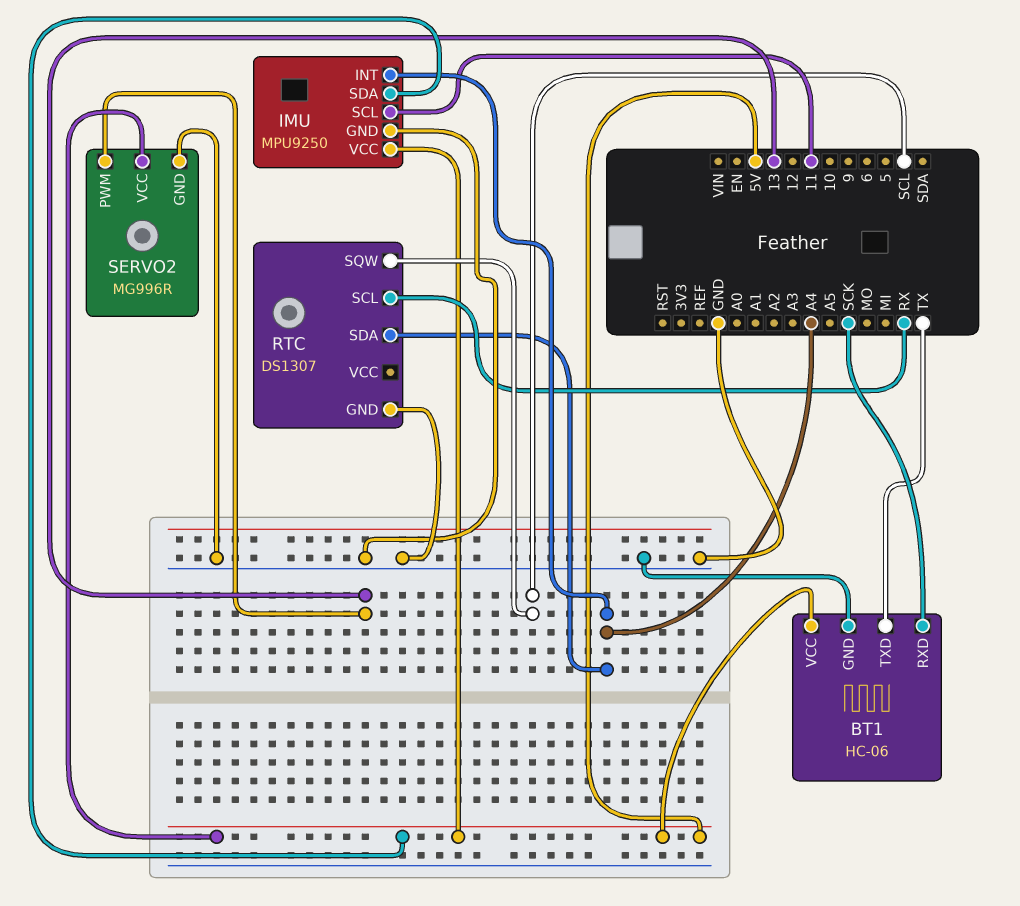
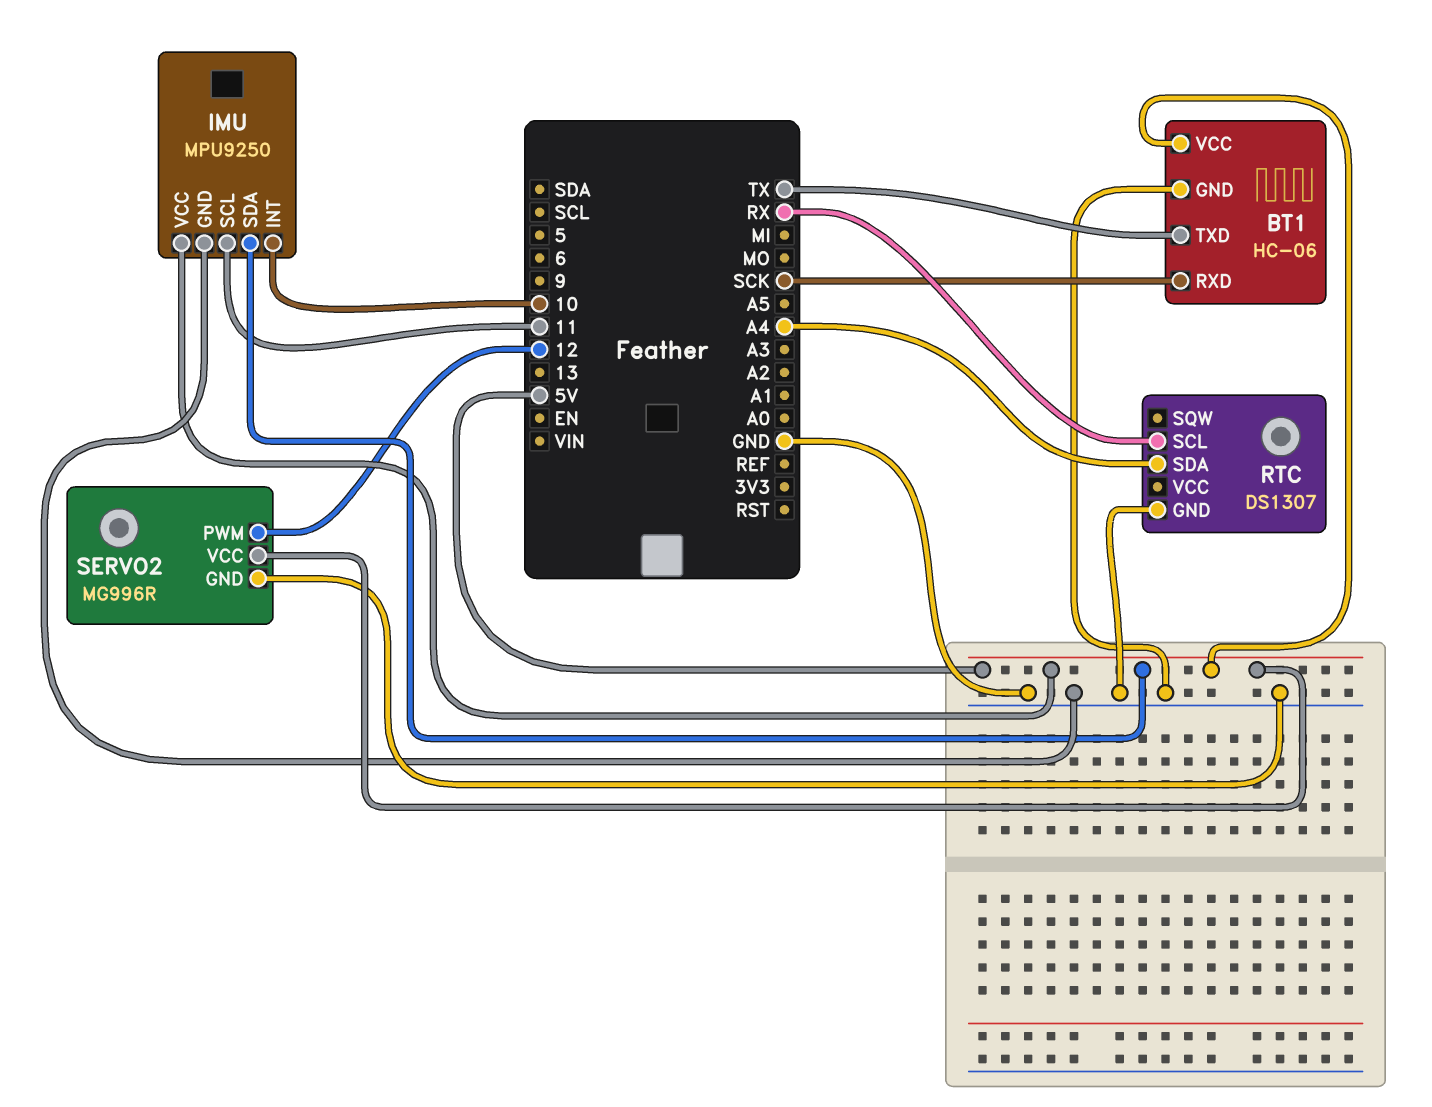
IMU pin INT: A4 -> 10
RTC pin SQW: SCL -> none
SERVO2 pin PWM: 13 -> 12

